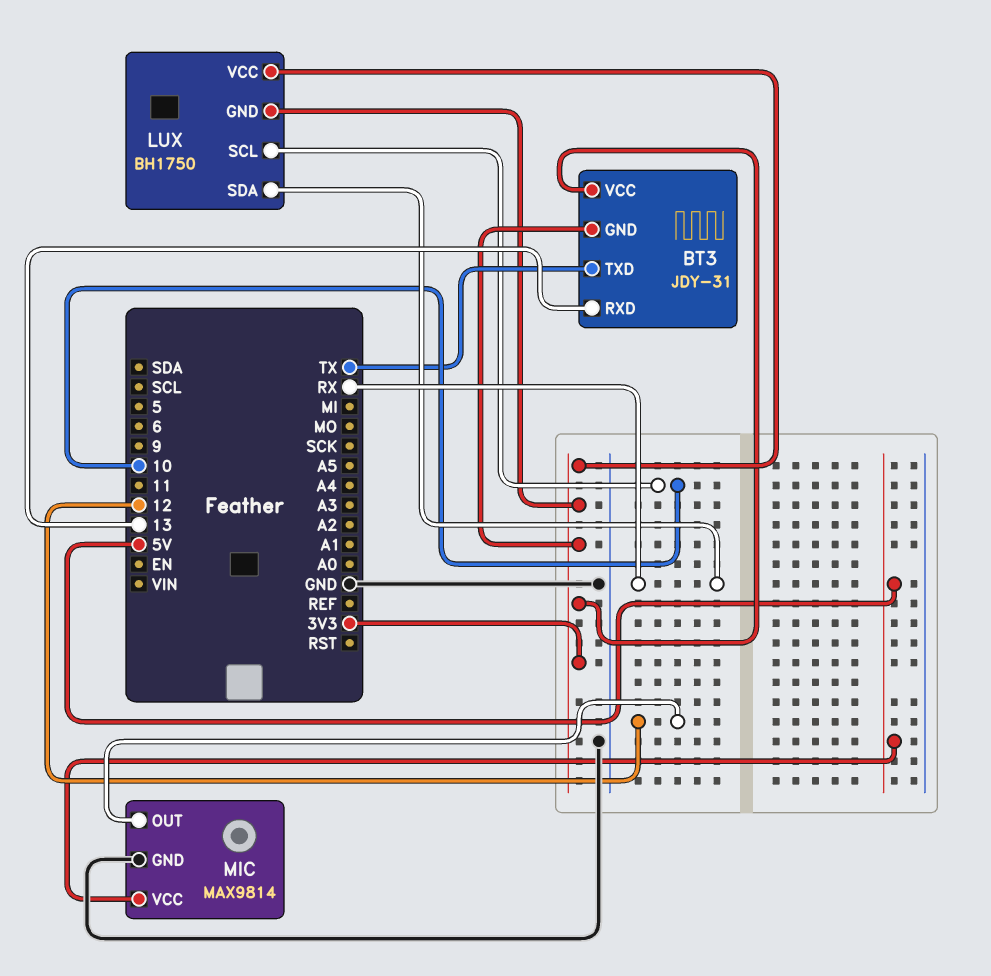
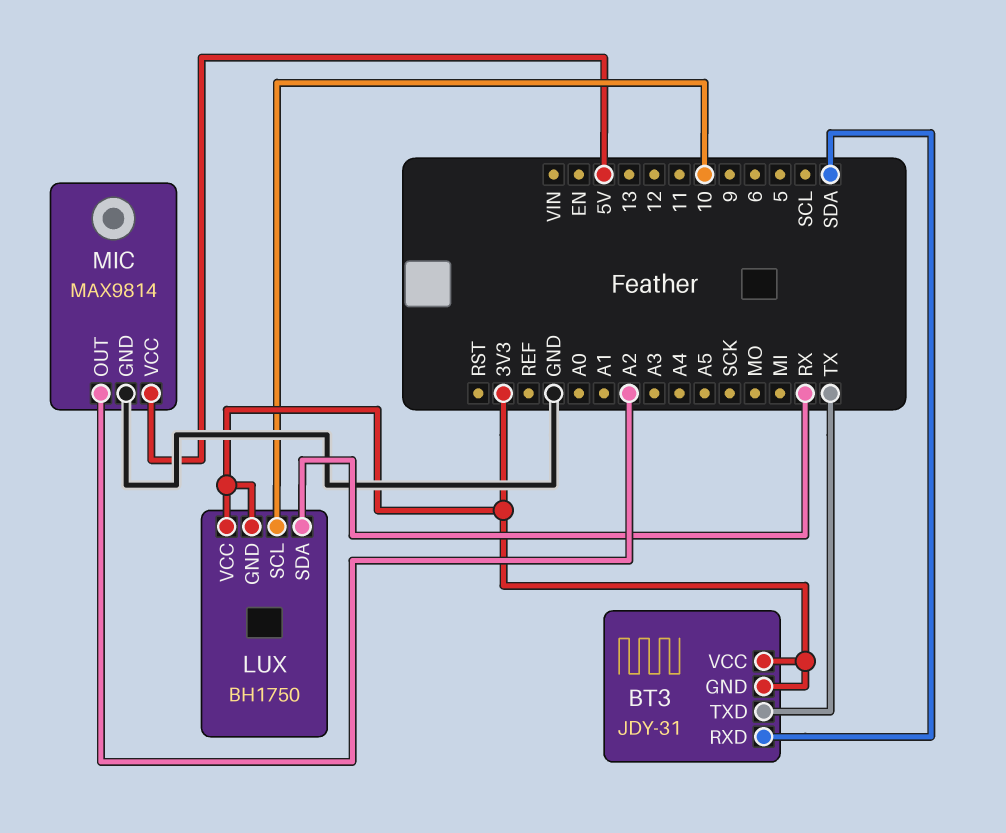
BT3 pin RXD: 13 -> SDA
MIC pin OUT: 12 -> A2

